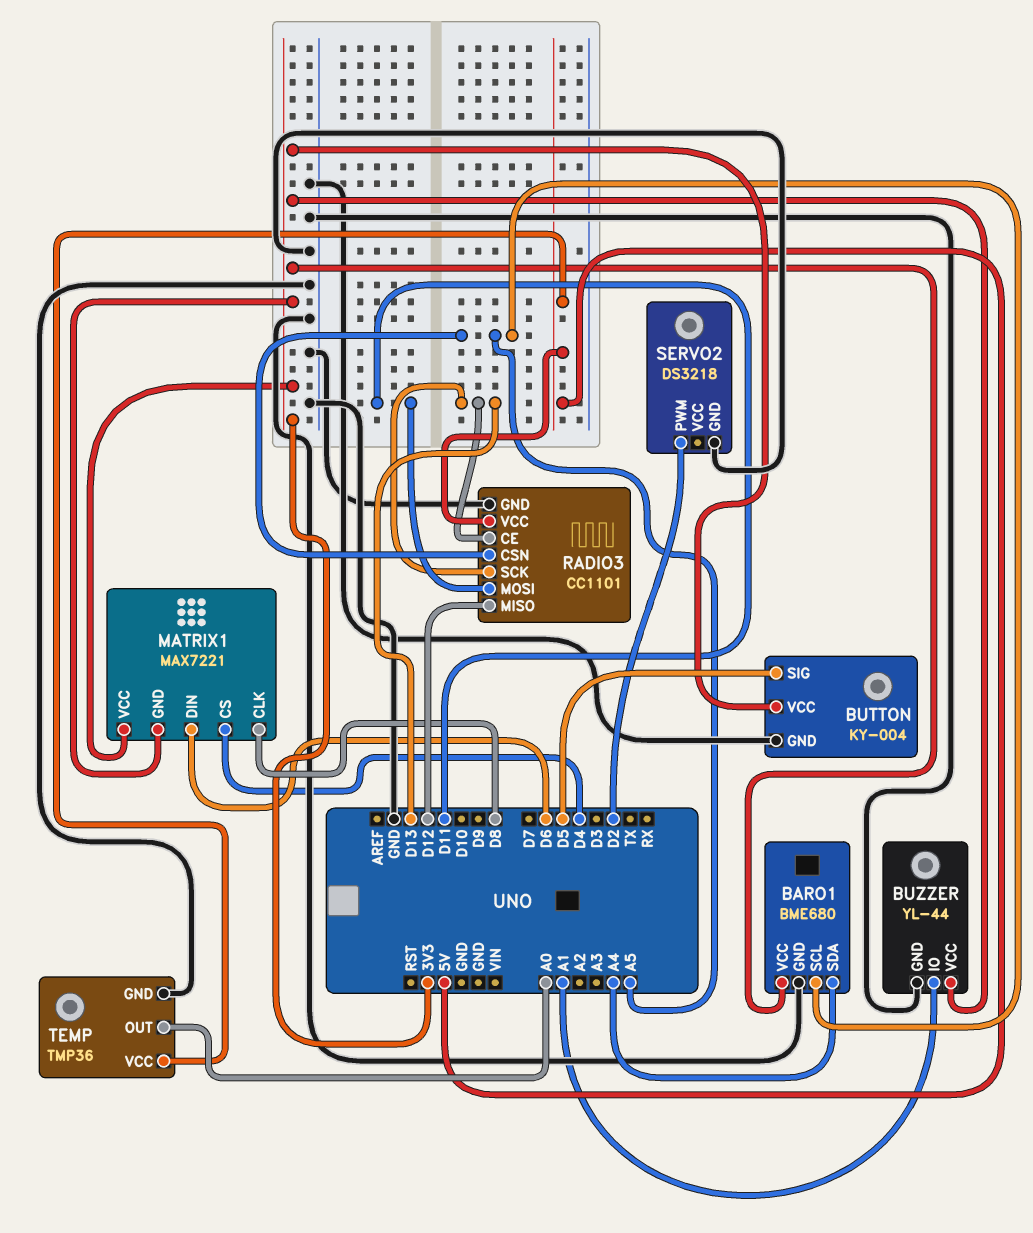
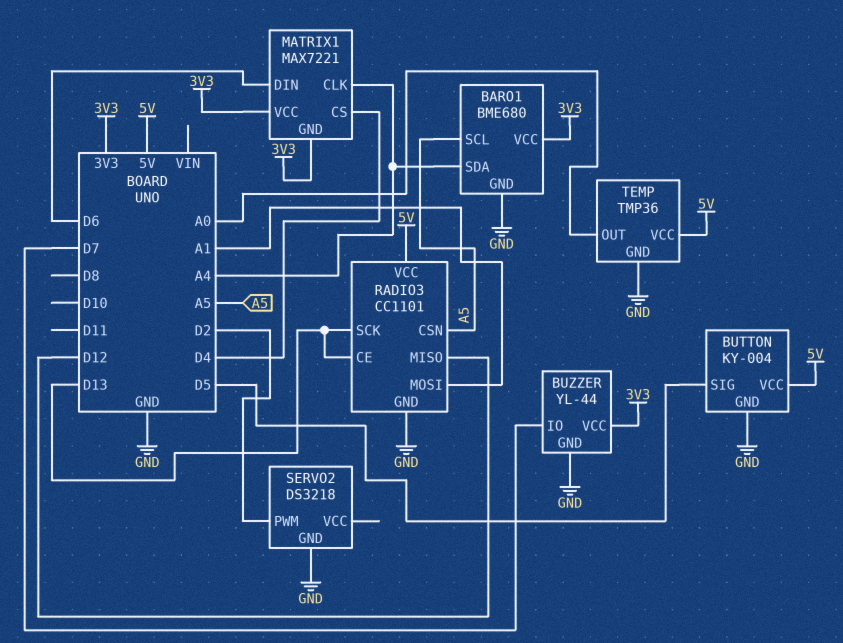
BUTTON pin VCC: 3V3 -> 5V
BUZZER pin IO: A1 -> D7
MATRIX1 pin CLK: D8 -> A4
RADIO3 pin MOSI: D11 -> A1

